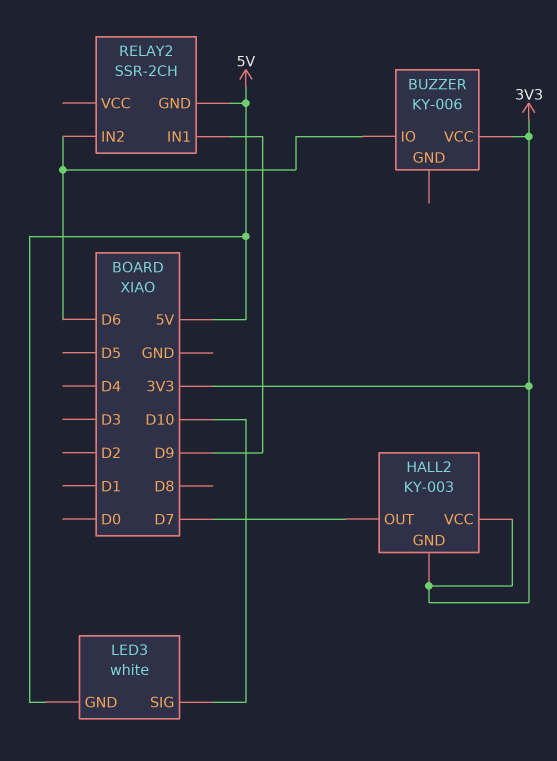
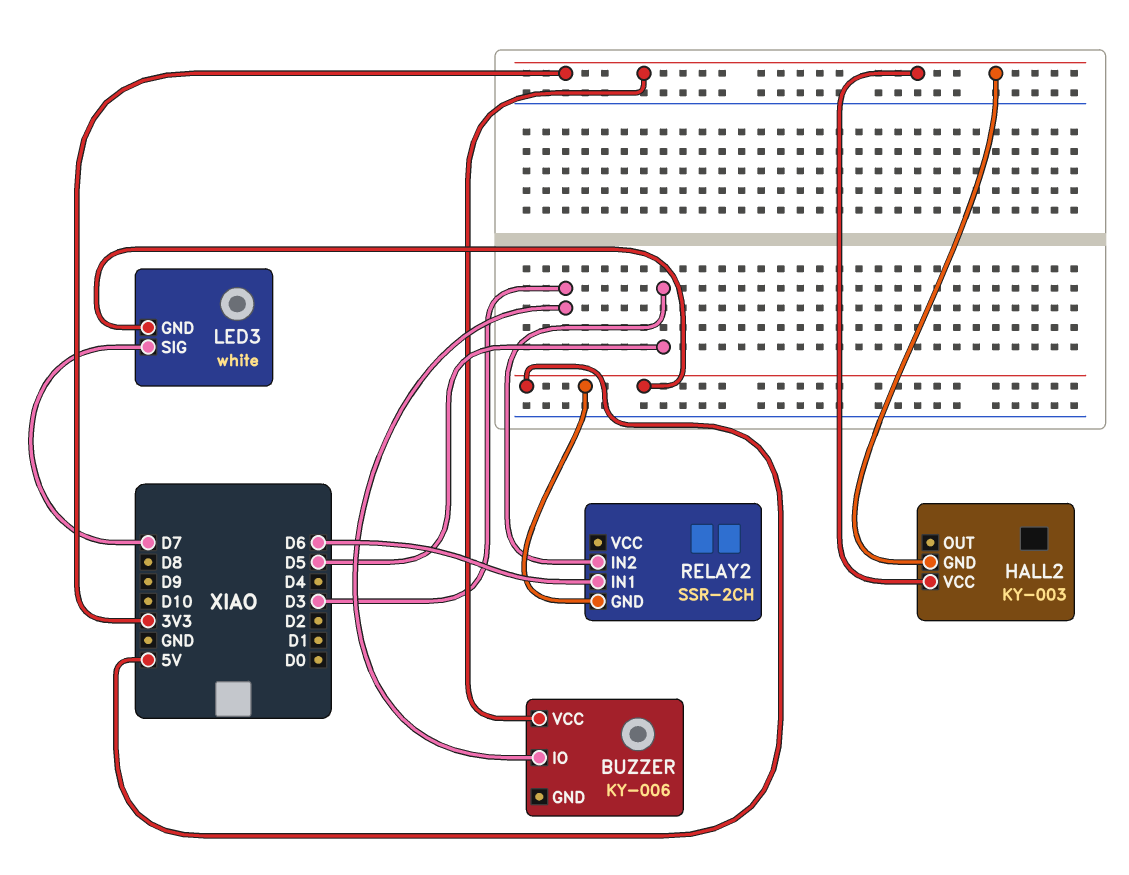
BUZZER pin IO: D6 -> D3
HALL2 pin OUT: D7 -> none
LED3 pin SIG: D10 -> D7
RELAY2 pin IN1: D9 -> D6
RELAY2 pin IN2: D6 -> D5

